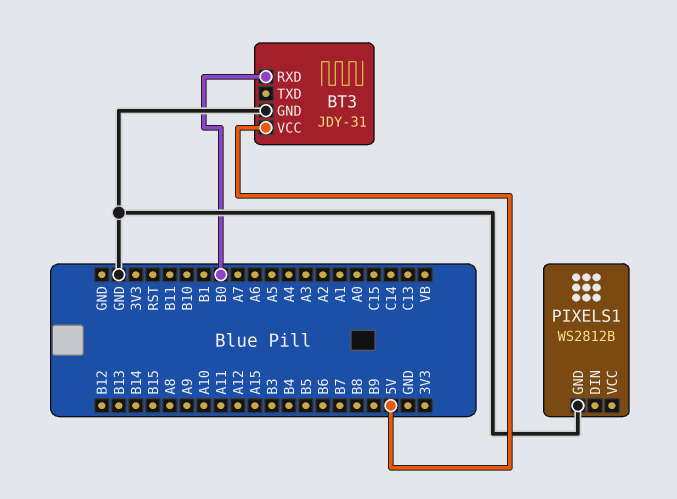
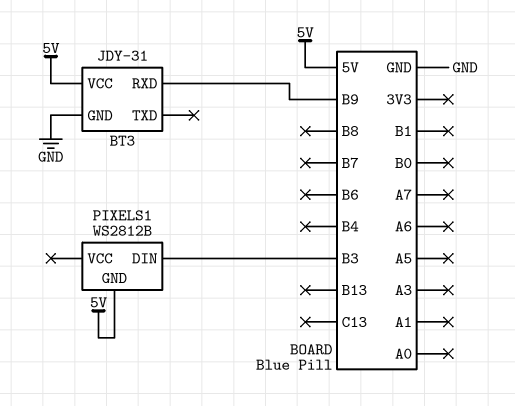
BT3 pin RXD: B0 -> B9
PIXELS1 pin DIN: none -> B3
PIXELS1 pin GND: GND -> 5V

